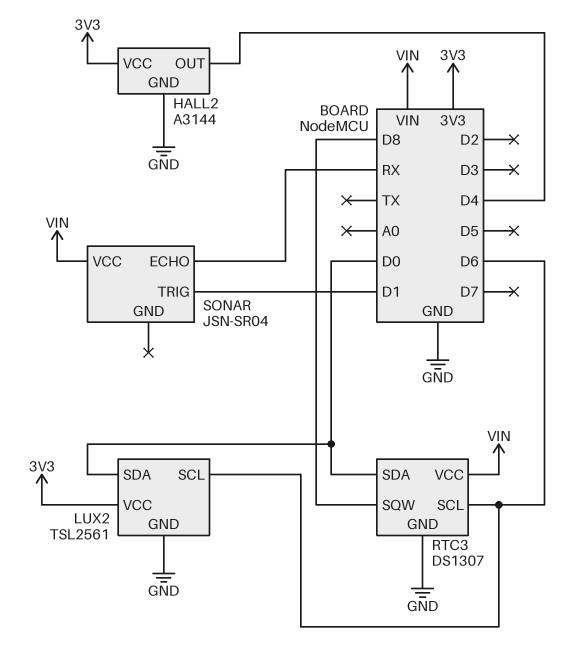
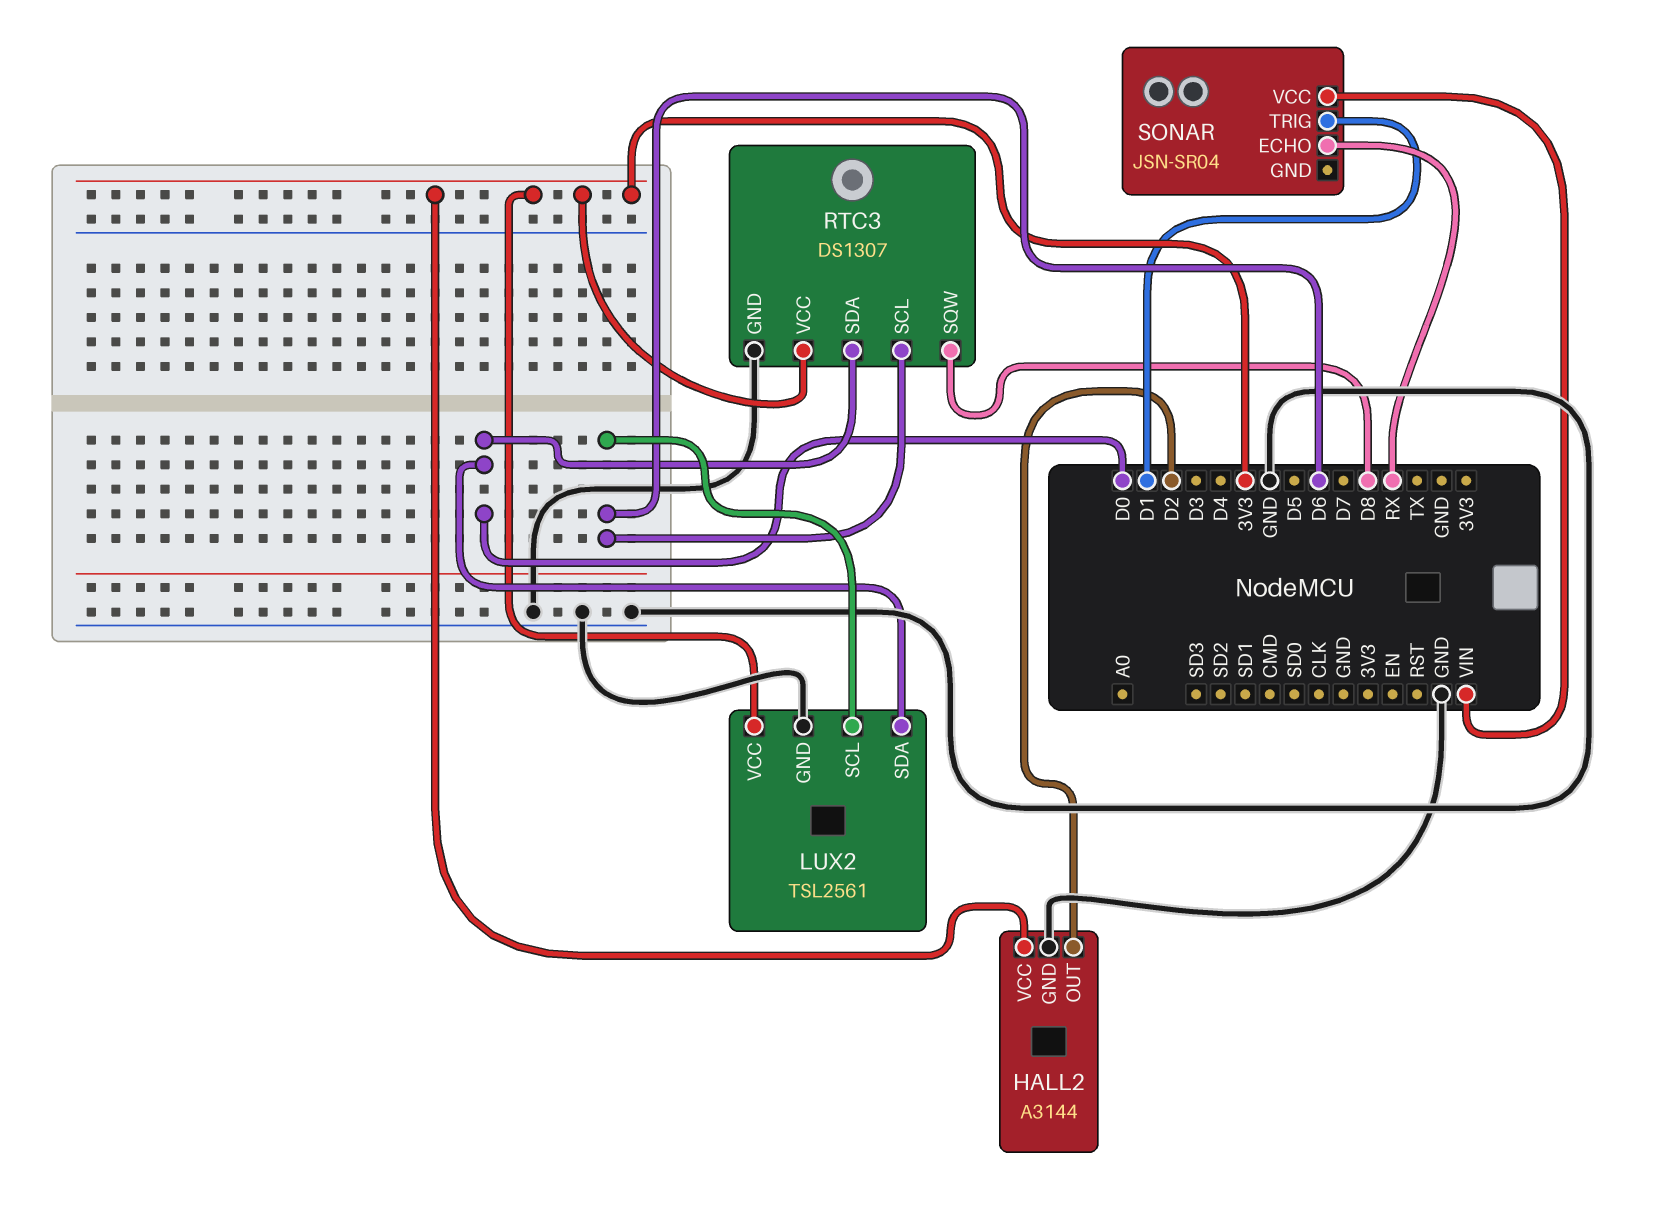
HALL2 pin OUT: D4 -> D2
RTC3 pin VCC: VIN -> 3V3

